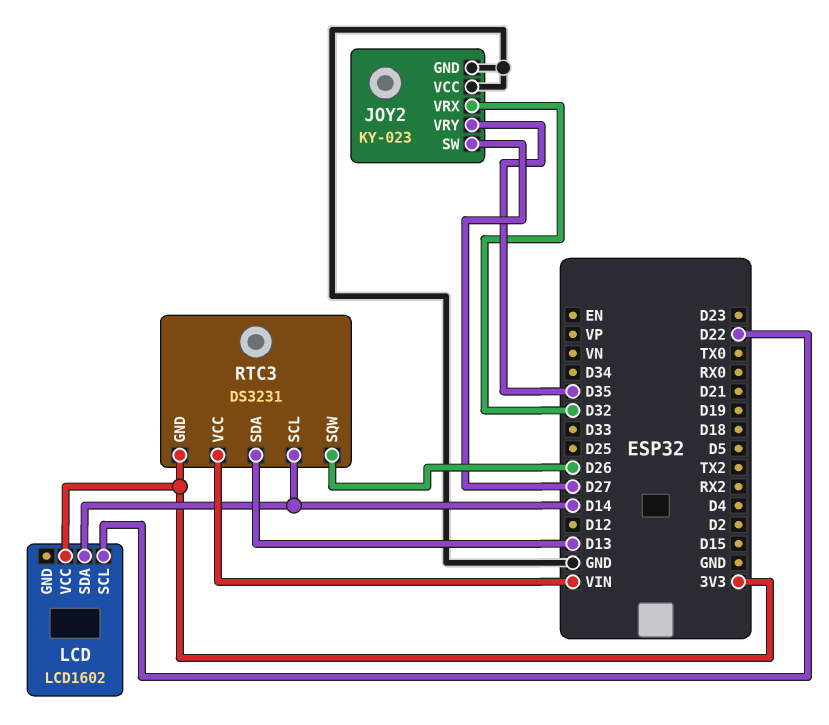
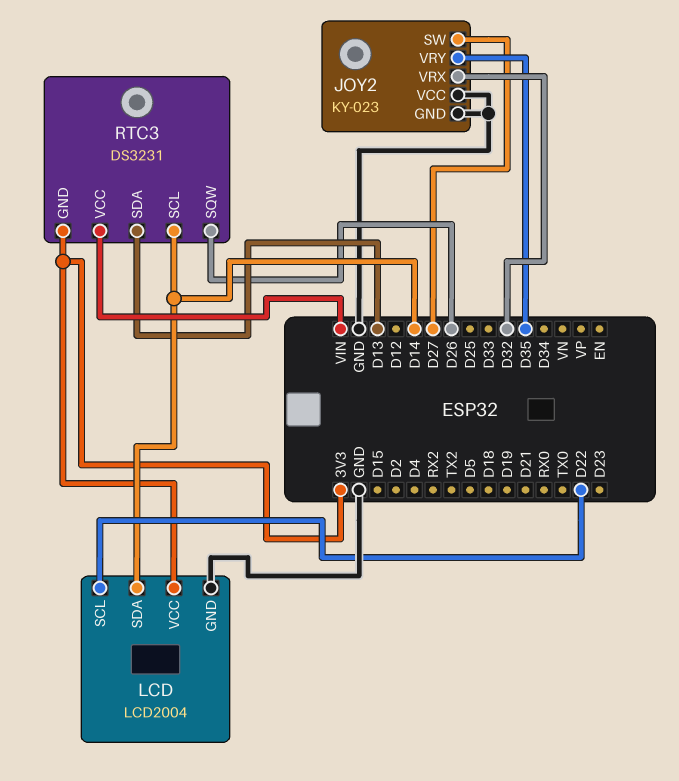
LCD: LCD1602 -> LCD2004
LCD pin GND: none -> GND

